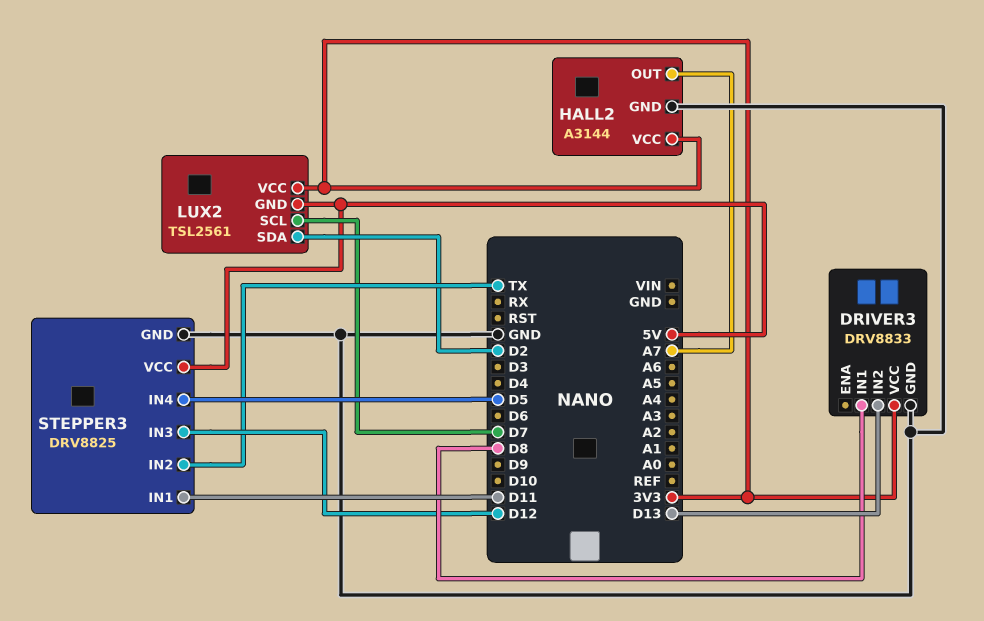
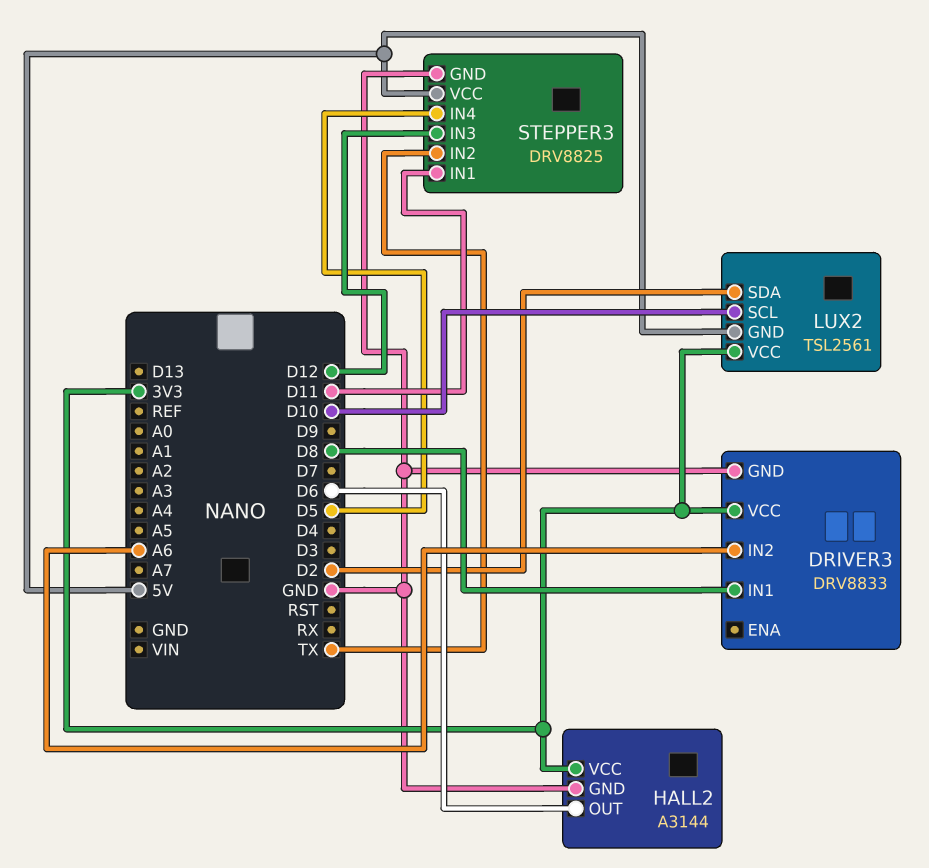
DRIVER3 pin IN2: D13 -> A6
HALL2 pin OUT: A7 -> D6
LUX2 pin SCL: D7 -> D10

